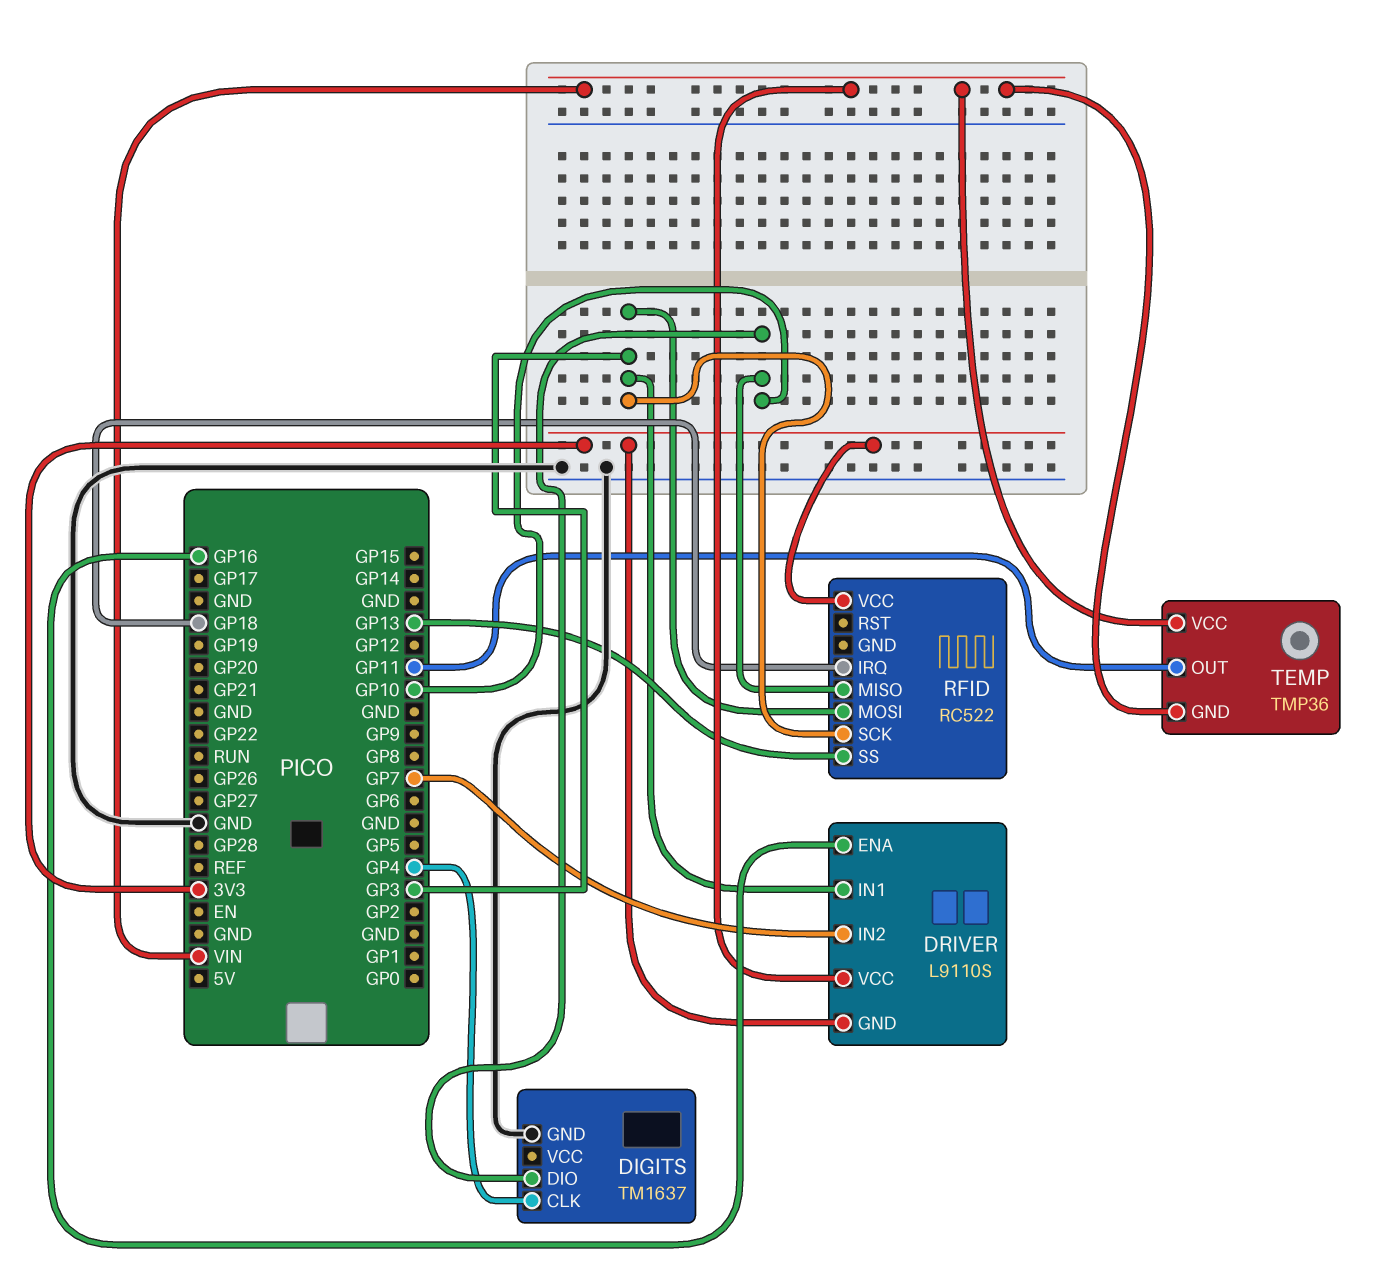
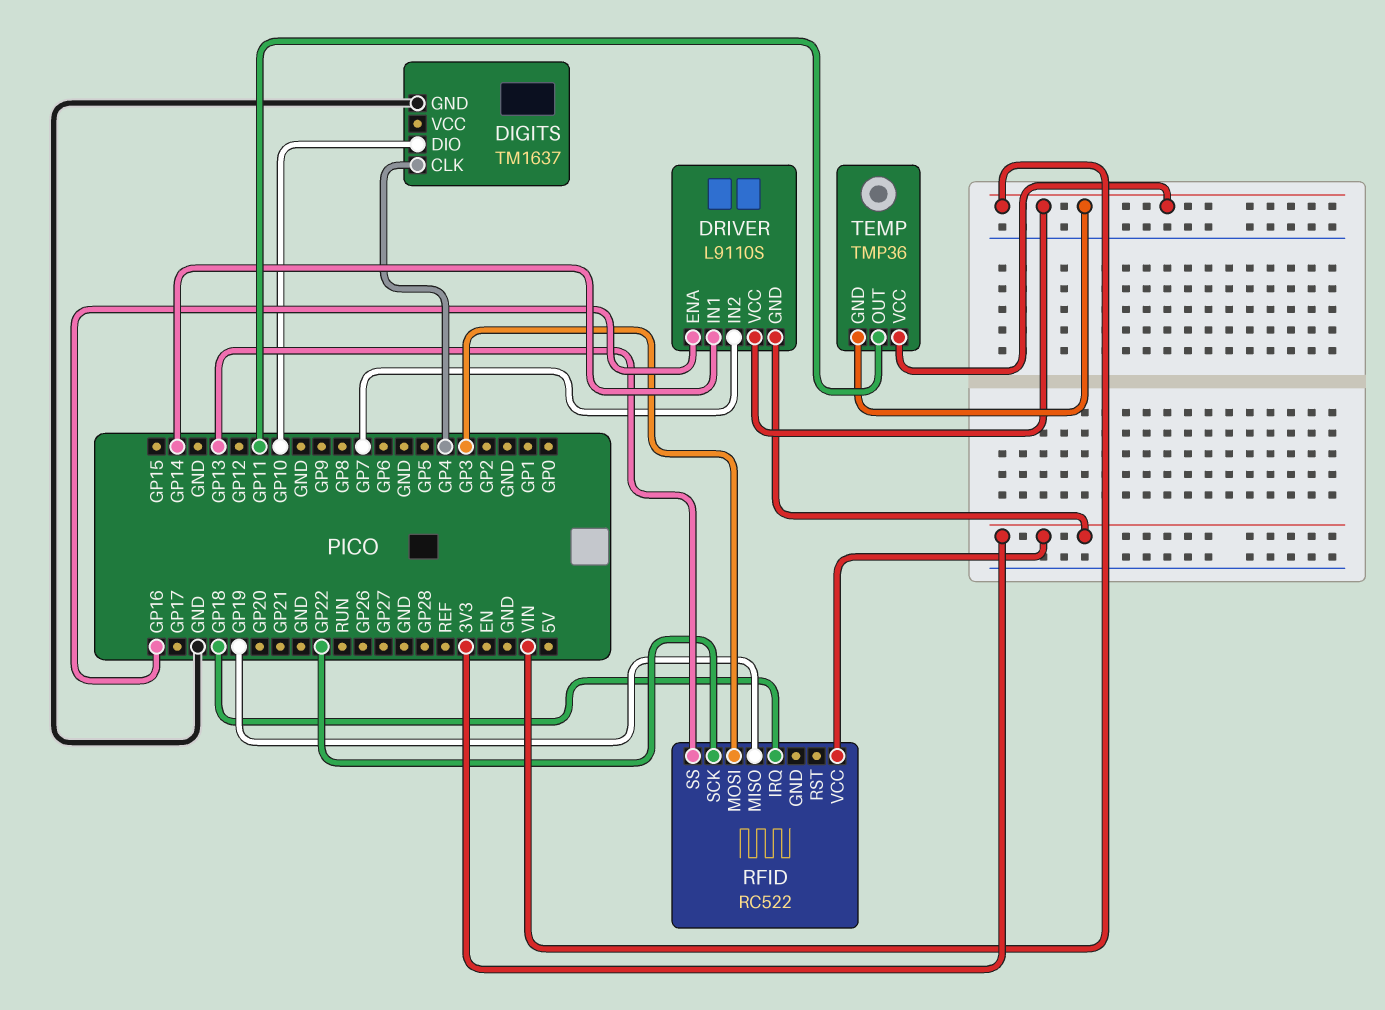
DRIVER pin IN1: GP3 -> GP14
RFID pin MISO: GP10 -> GP19
RFID pin SCK: GP3 -> GP22

